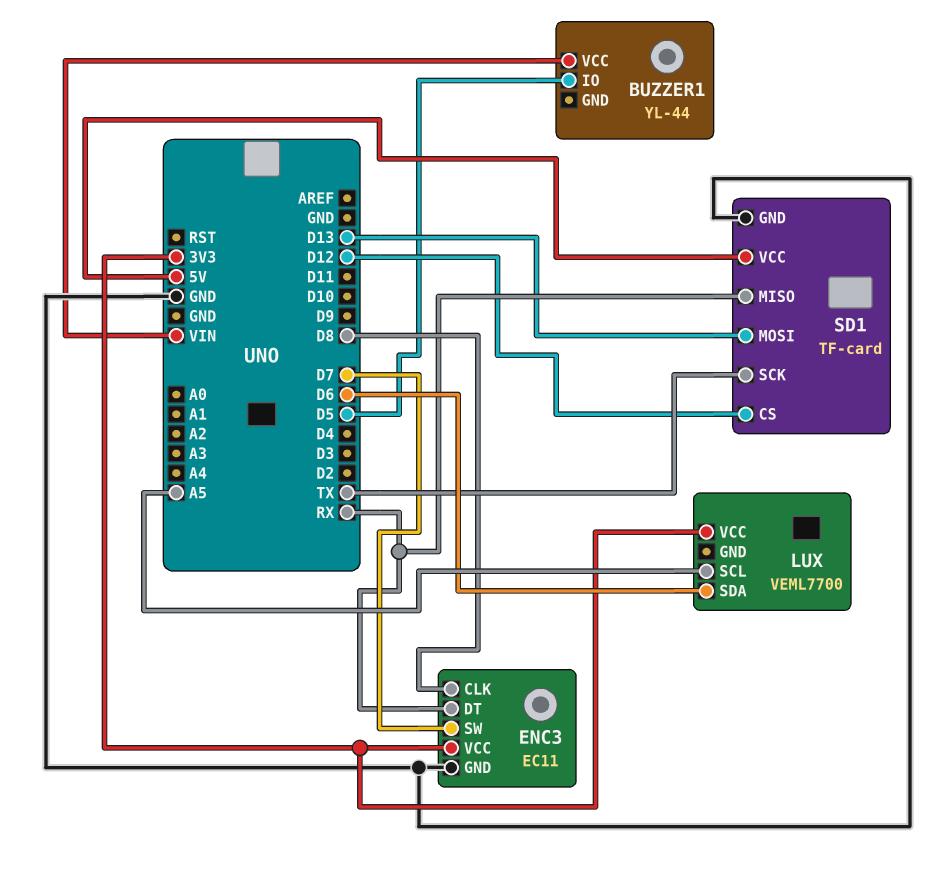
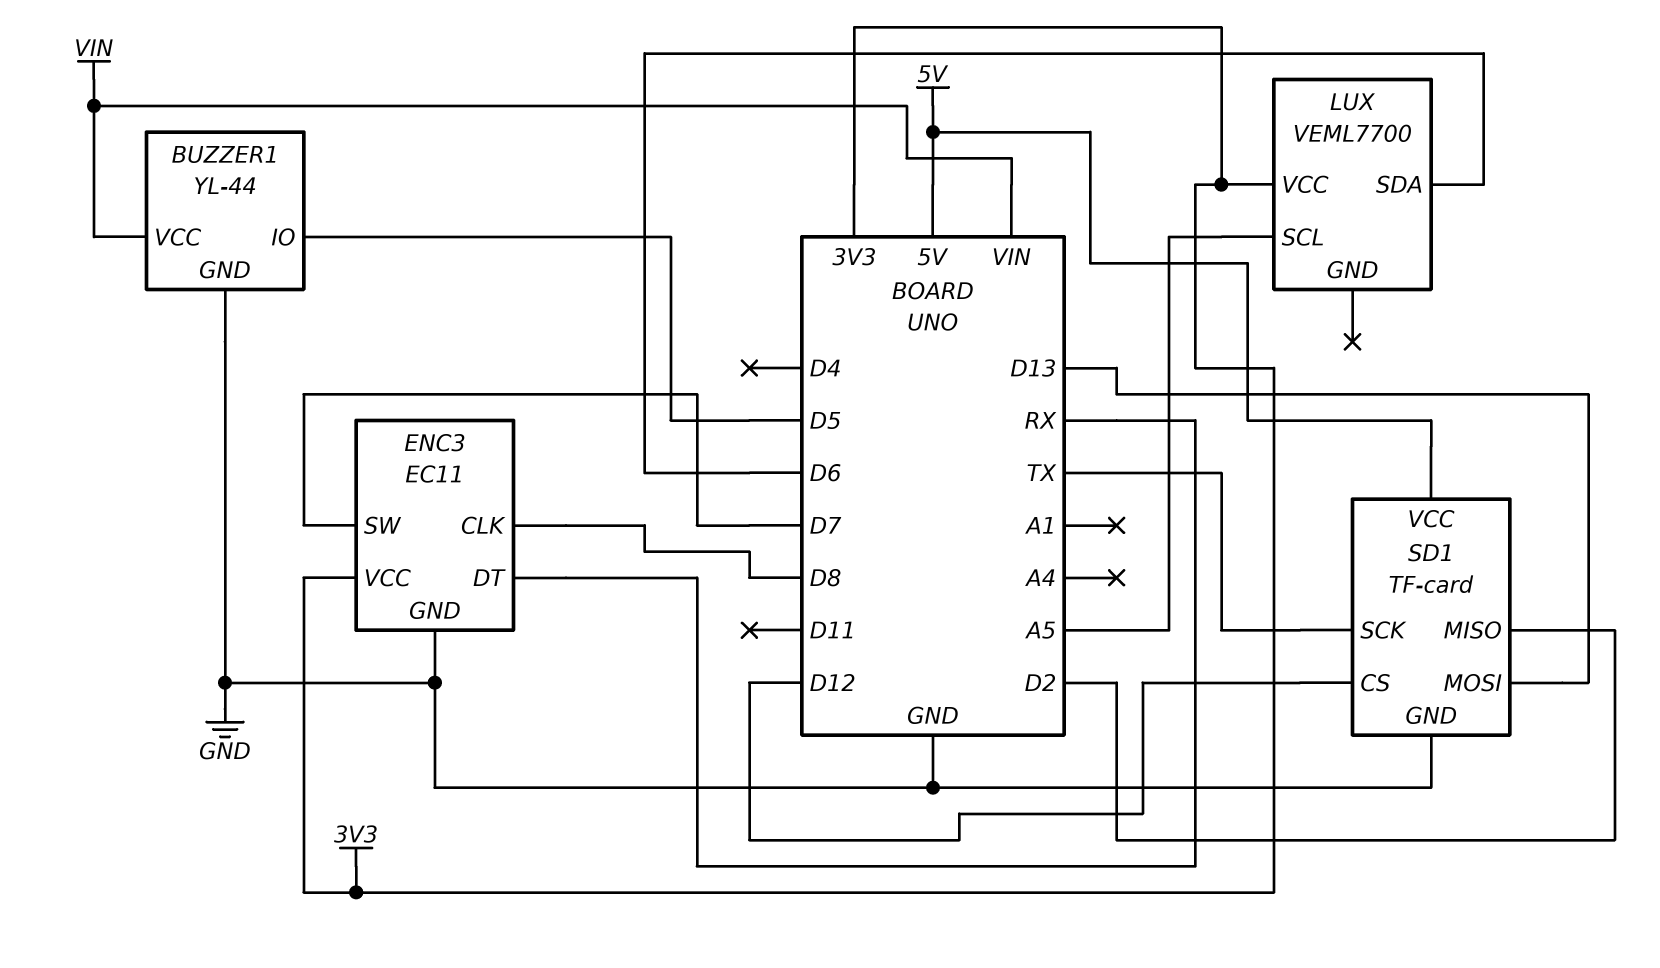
BUZZER1 pin GND: none -> GND
SD1 pin MISO: RX -> D2

